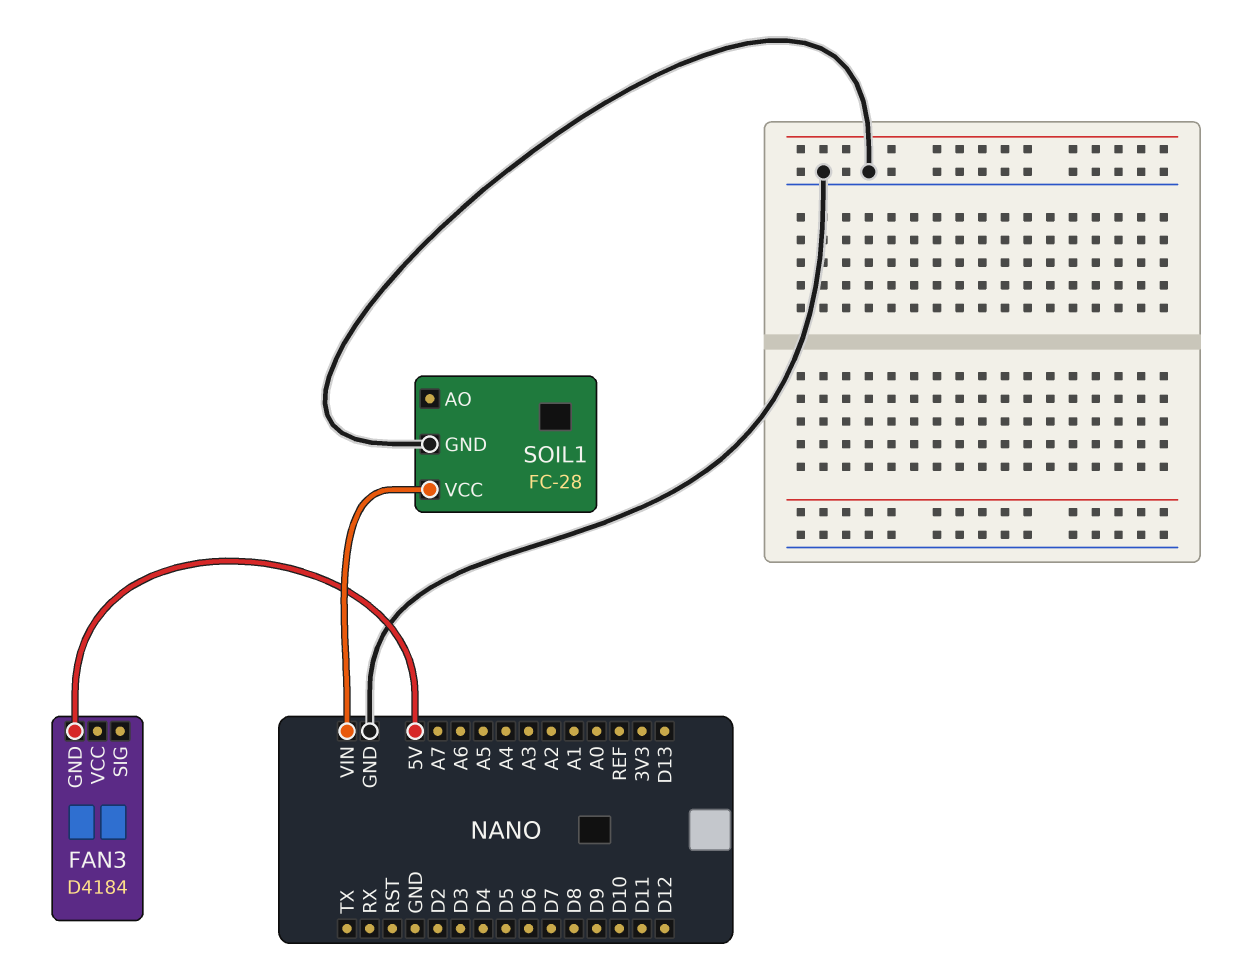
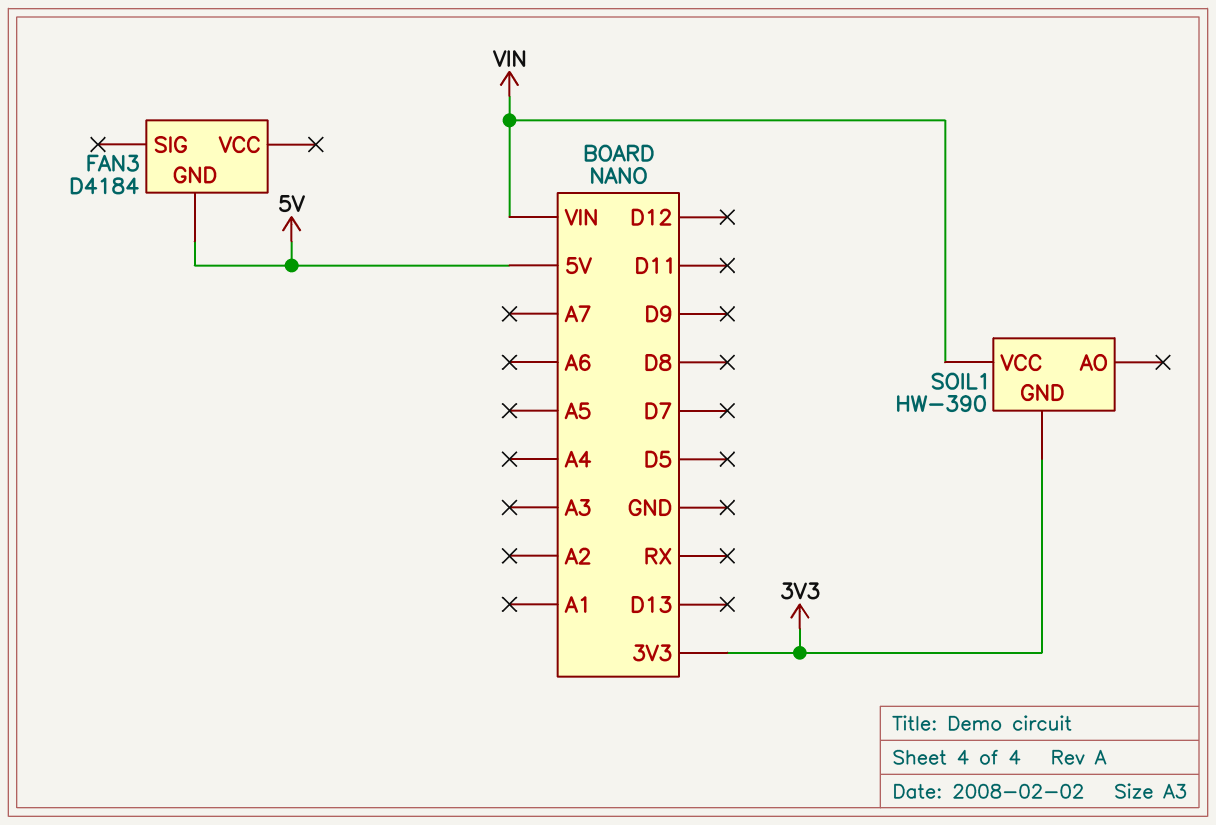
SOIL1: FC-28 -> HW-390
SOIL1 pin GND: GND -> 3V3

